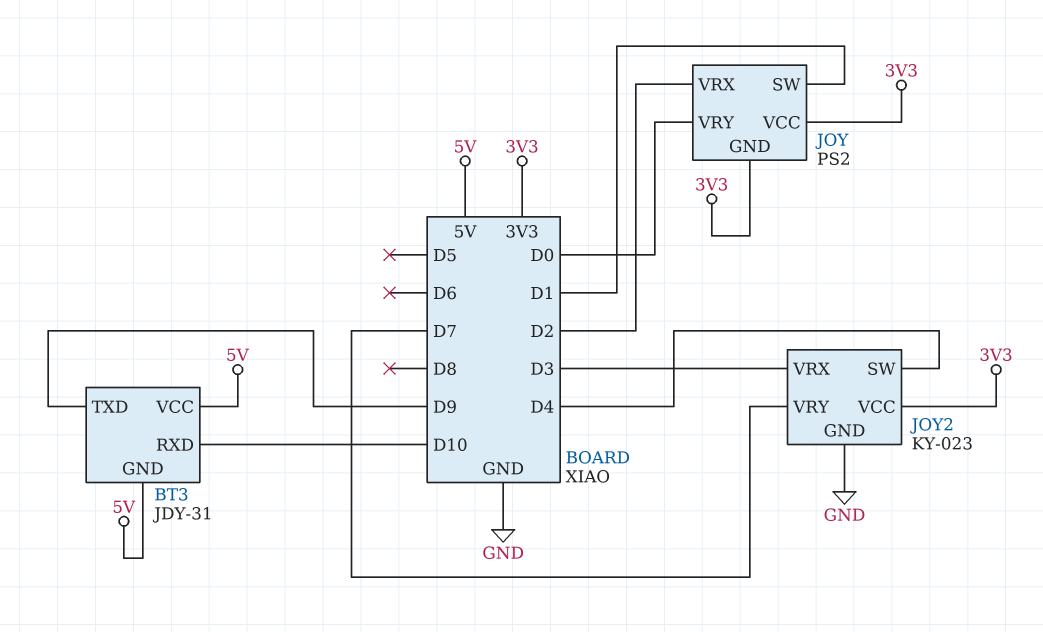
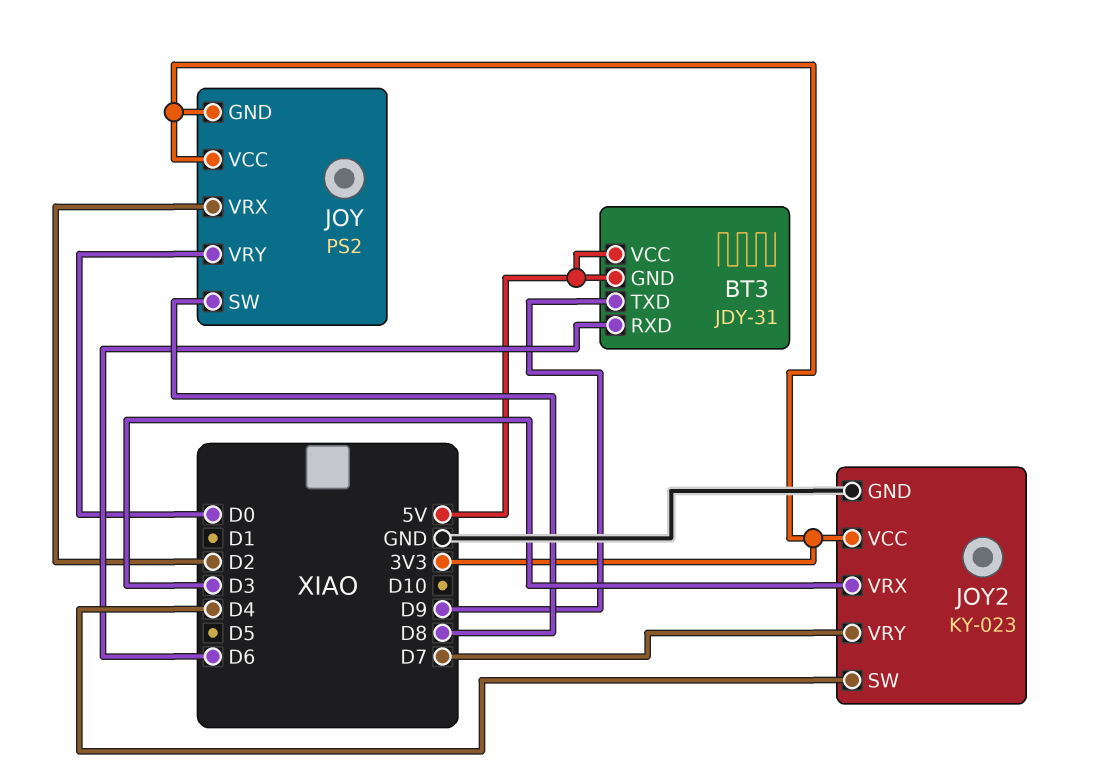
BT3 pin RXD: D10 -> D6
JOY pin SW: D1 -> D8

